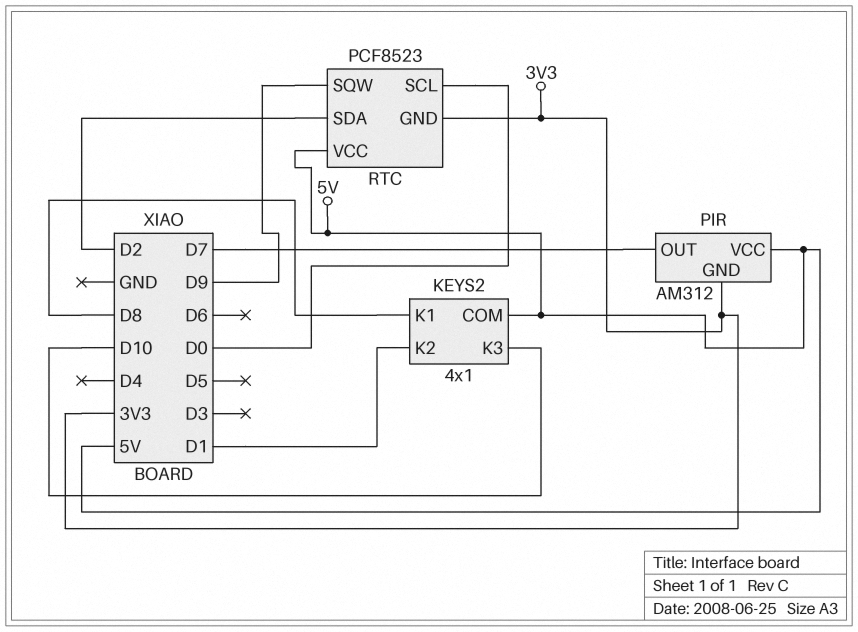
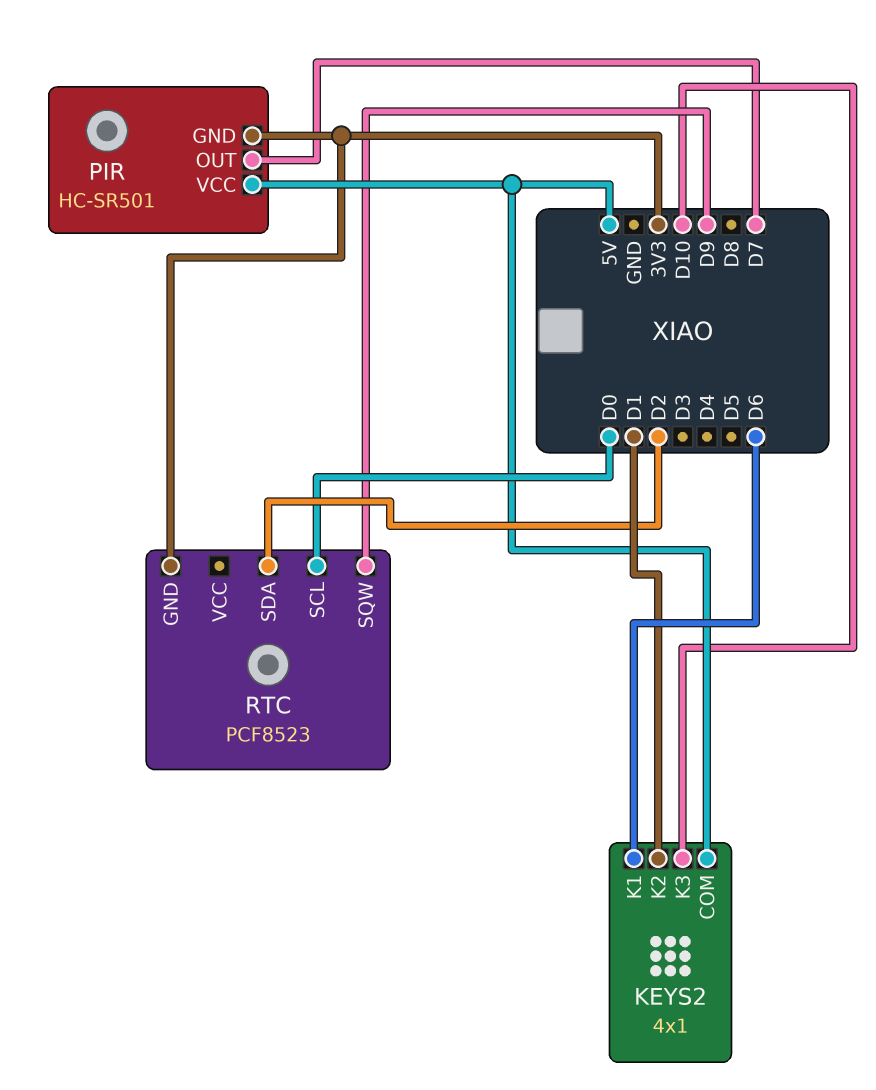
KEYS2 pin K1: D8 -> D6
PIR: AM312 -> HC-SR501
RTC pin VCC: 5V -> none

